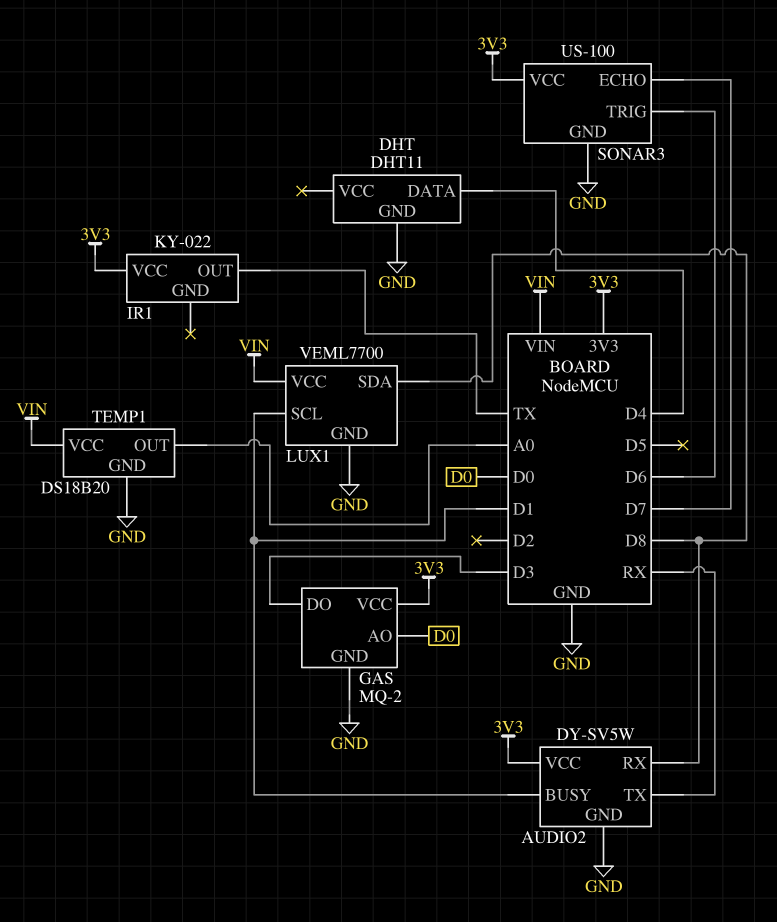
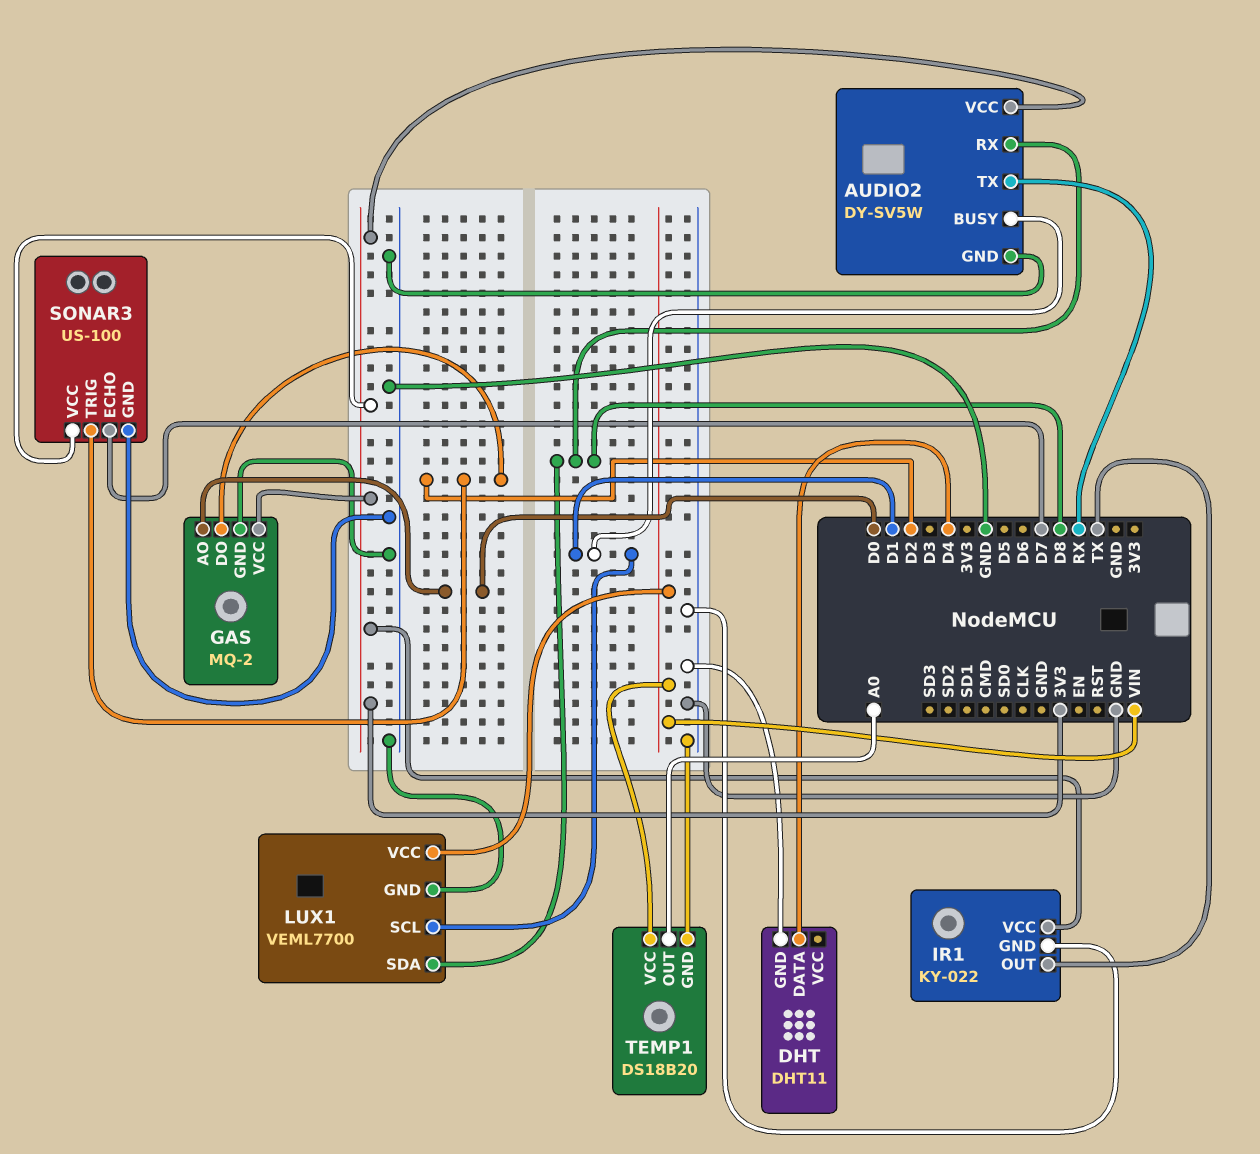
GAS pin DO: D3 -> D2
IR1 pin GND: none -> GND
SONAR3 pin TRIG: D6 -> D2

